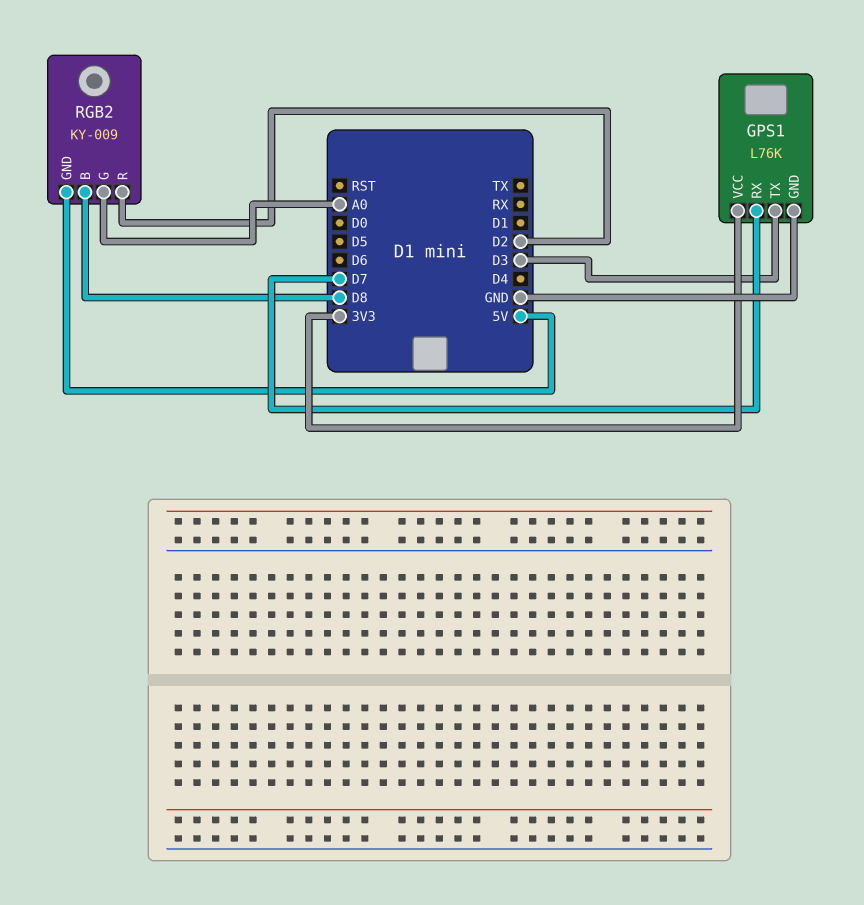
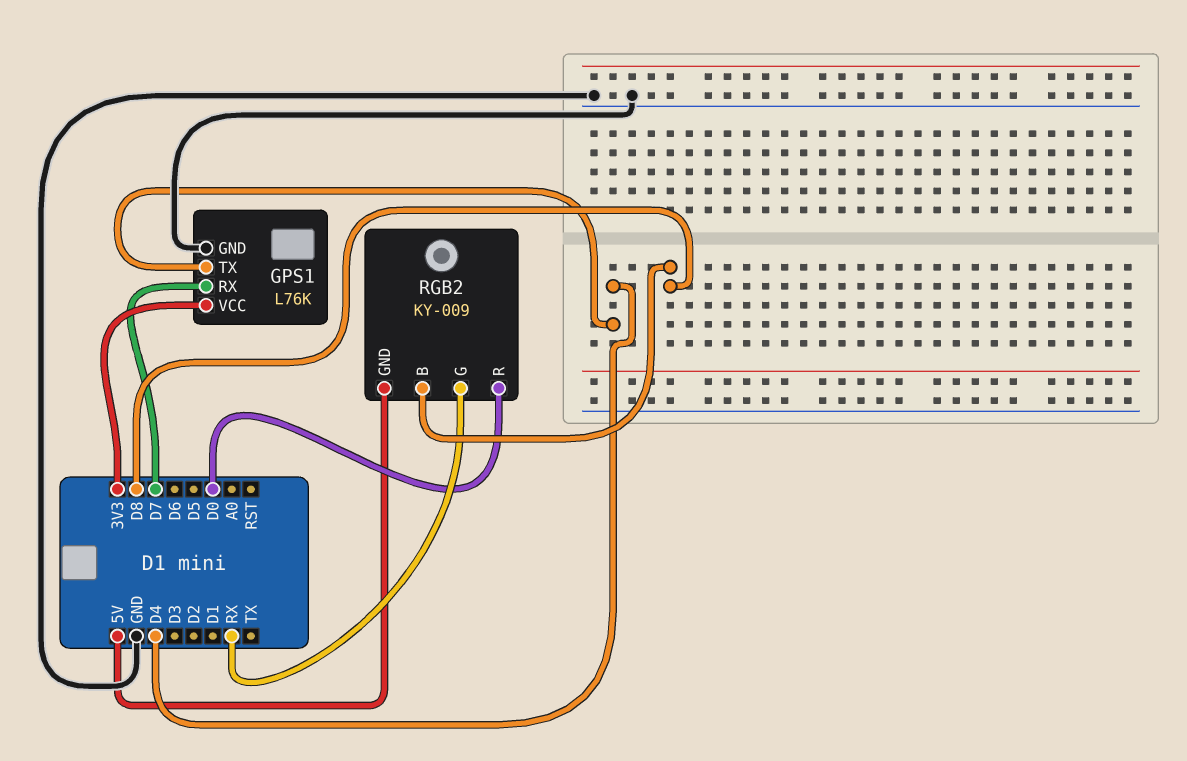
GPS1 pin TX: D3 -> D4
RGB2 pin G: A0 -> RX
RGB2 pin R: D2 -> D0

